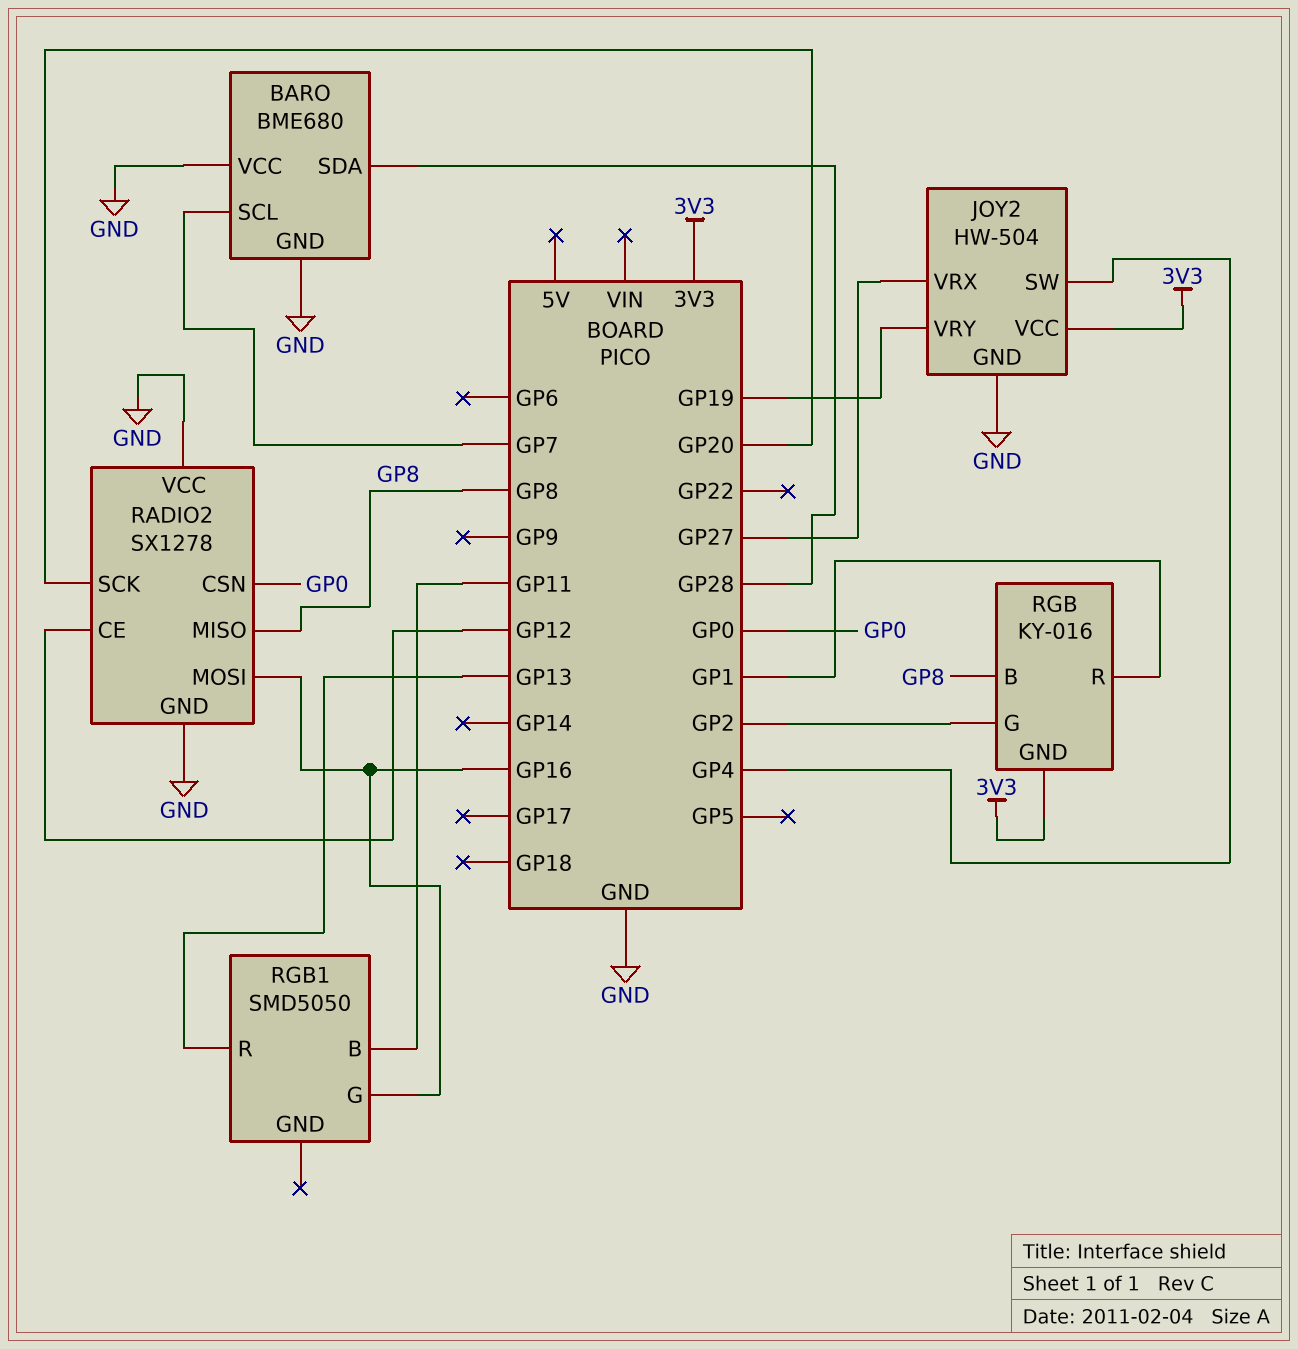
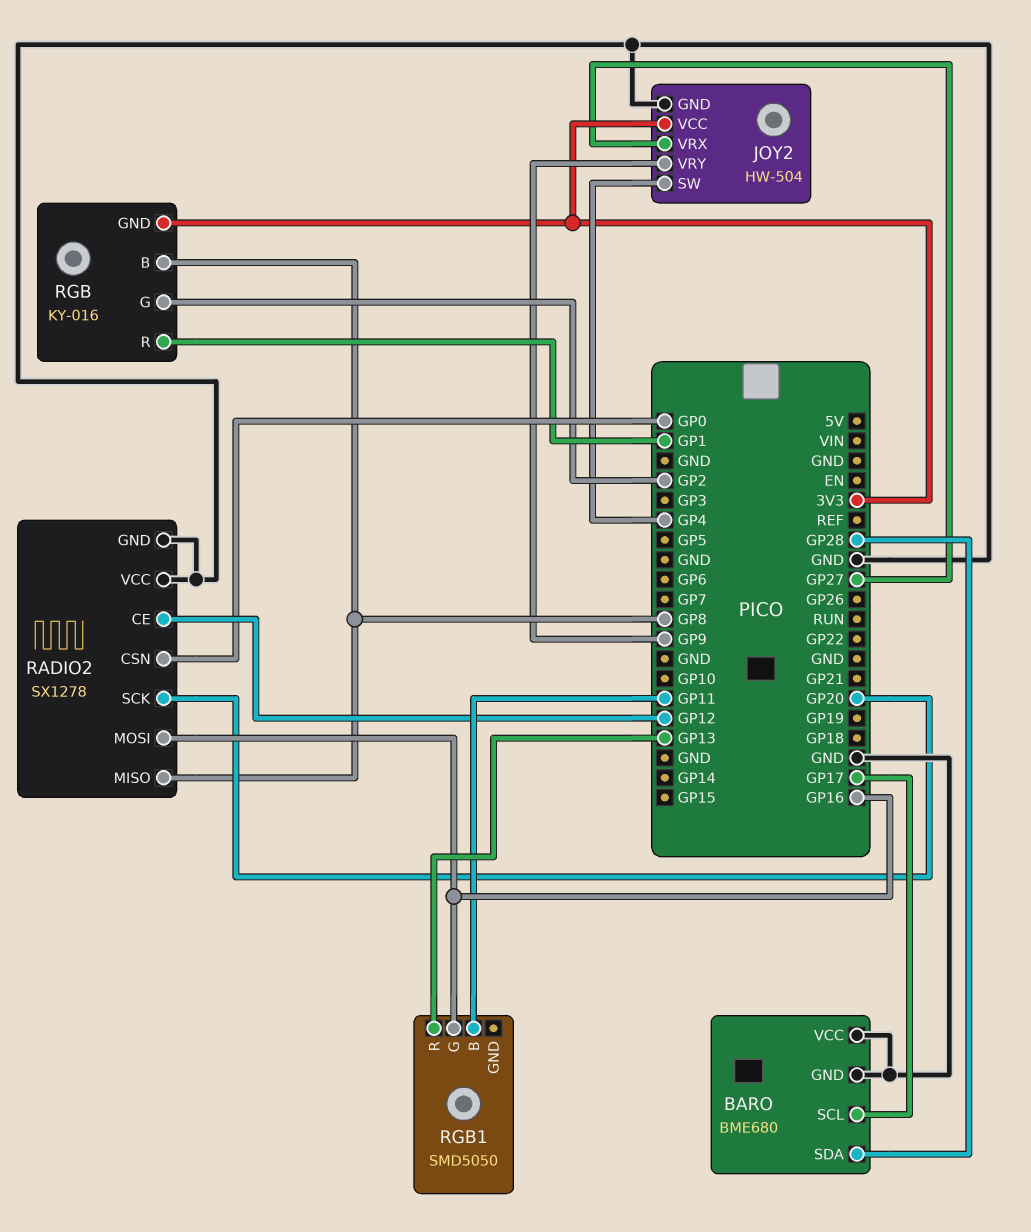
BARO pin SCL: GP7 -> GP17
JOY2 pin VRY: GP19 -> GP9

